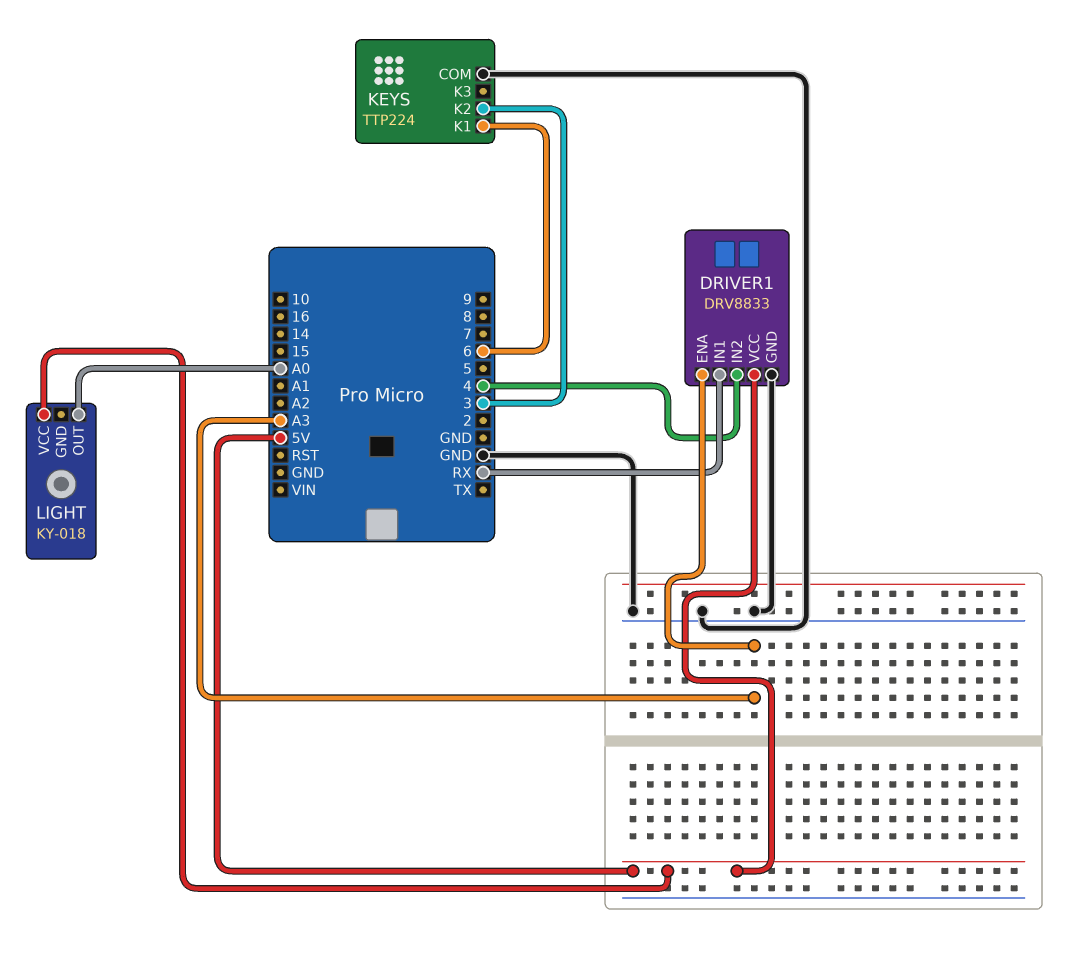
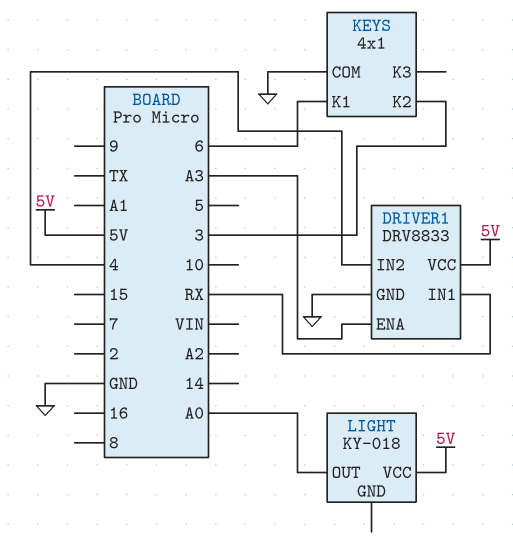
KEYS: TTP224 -> 4x1

